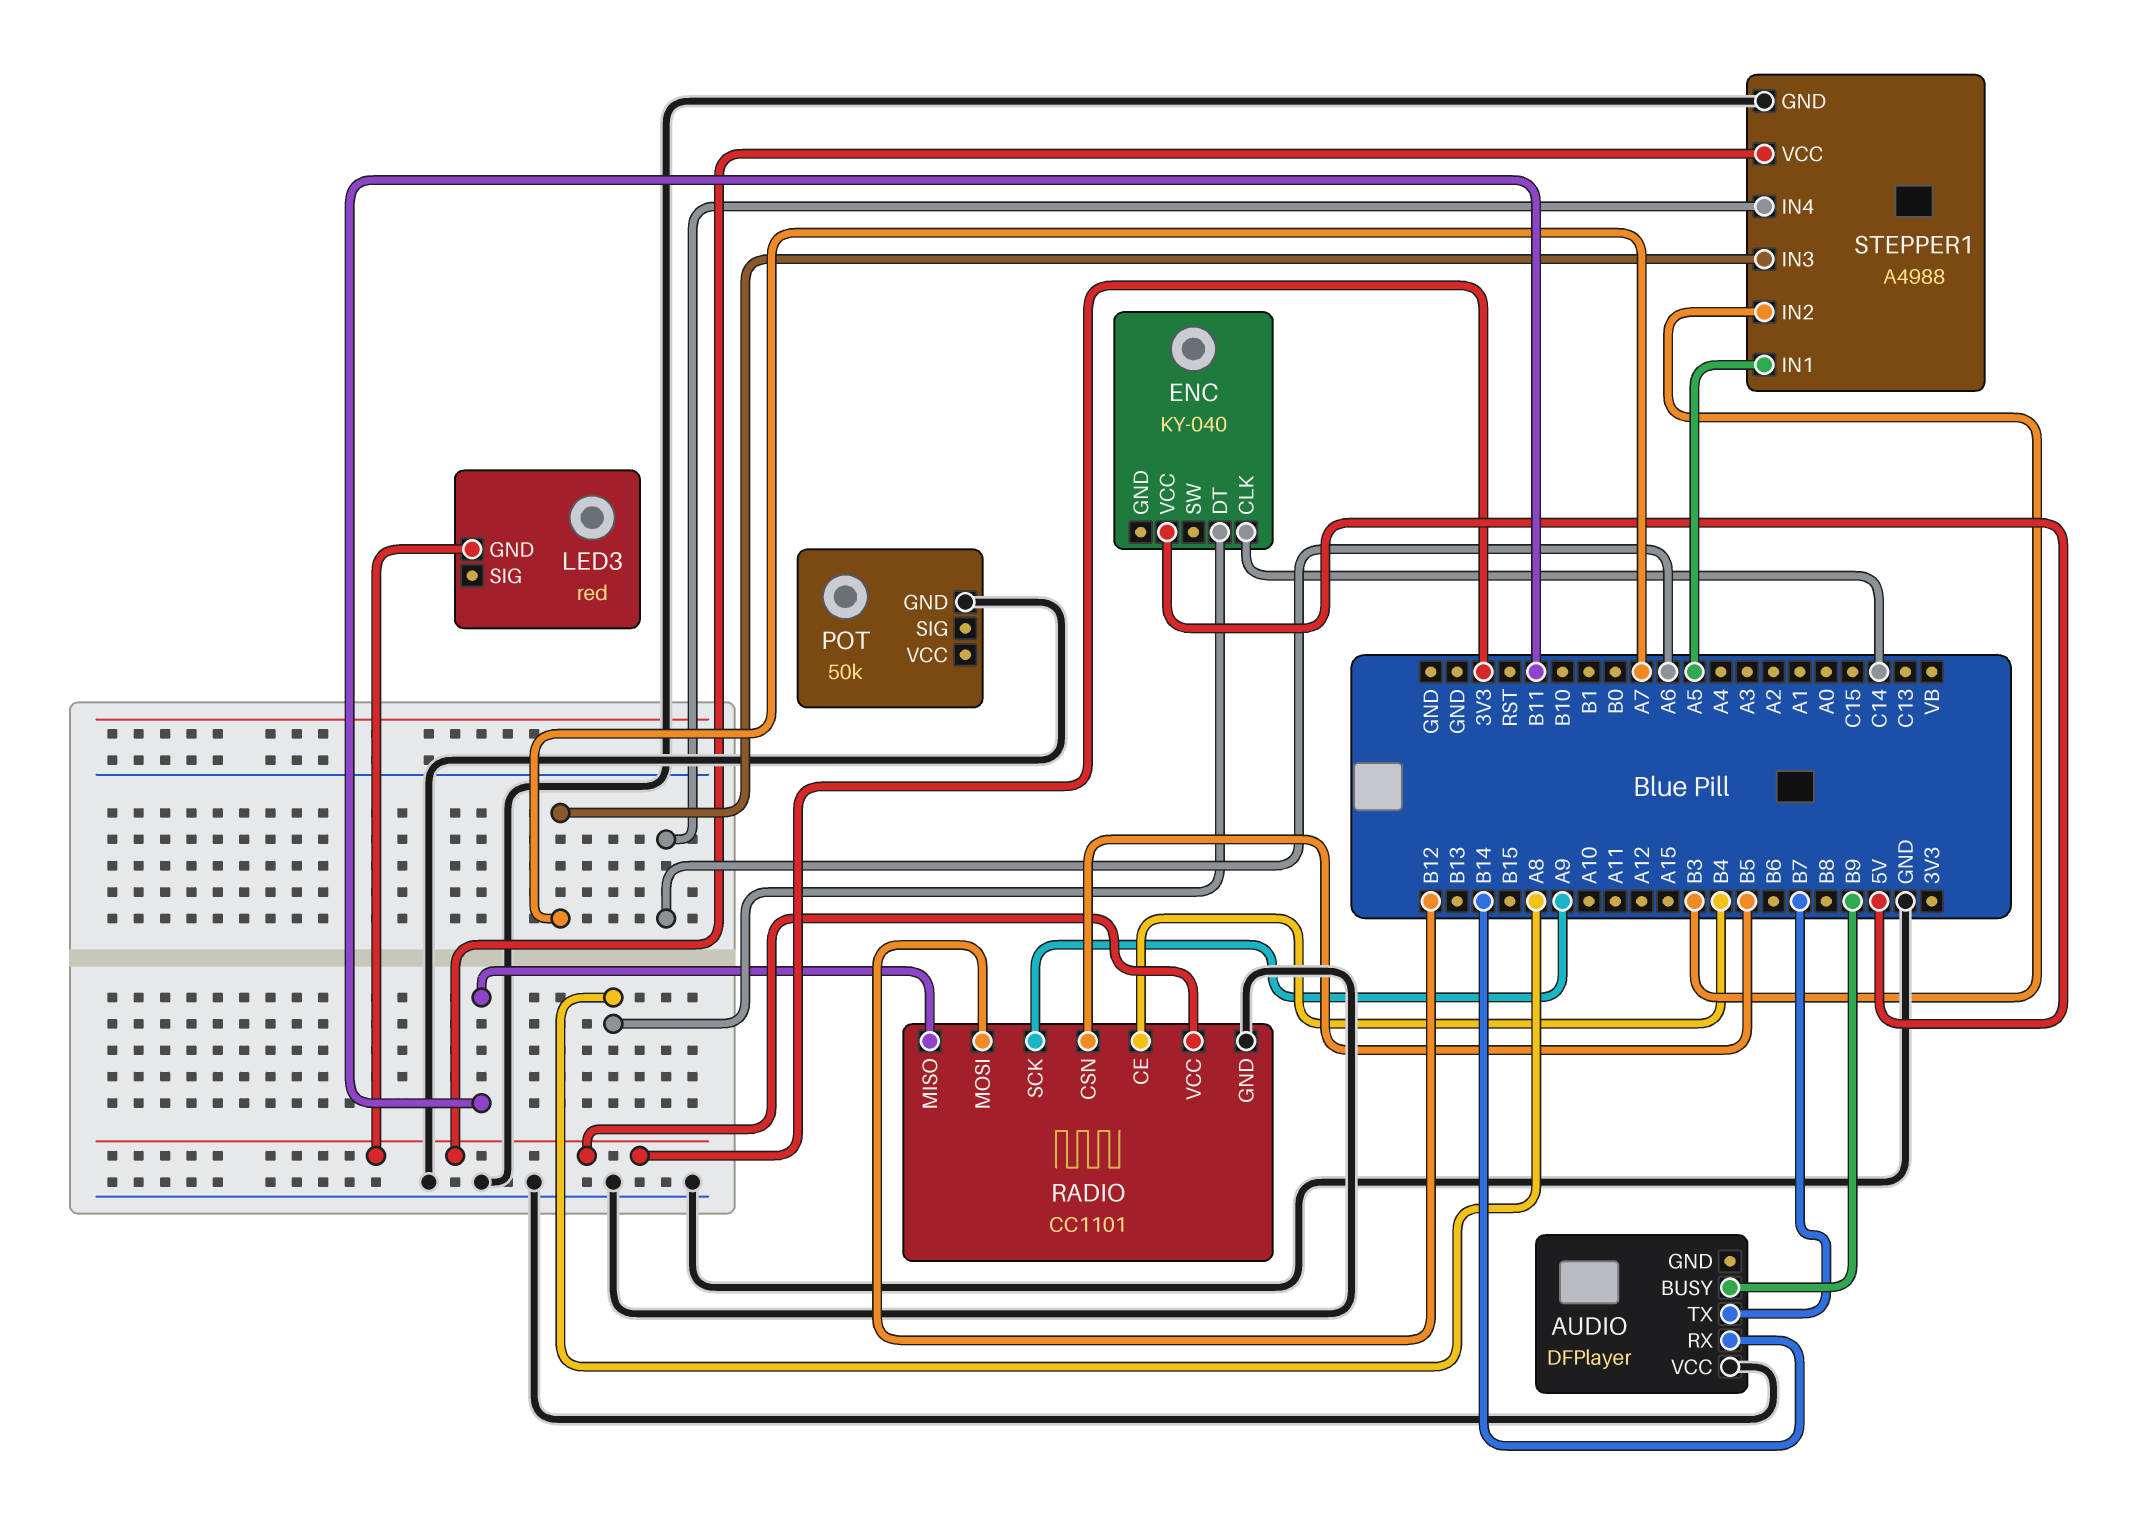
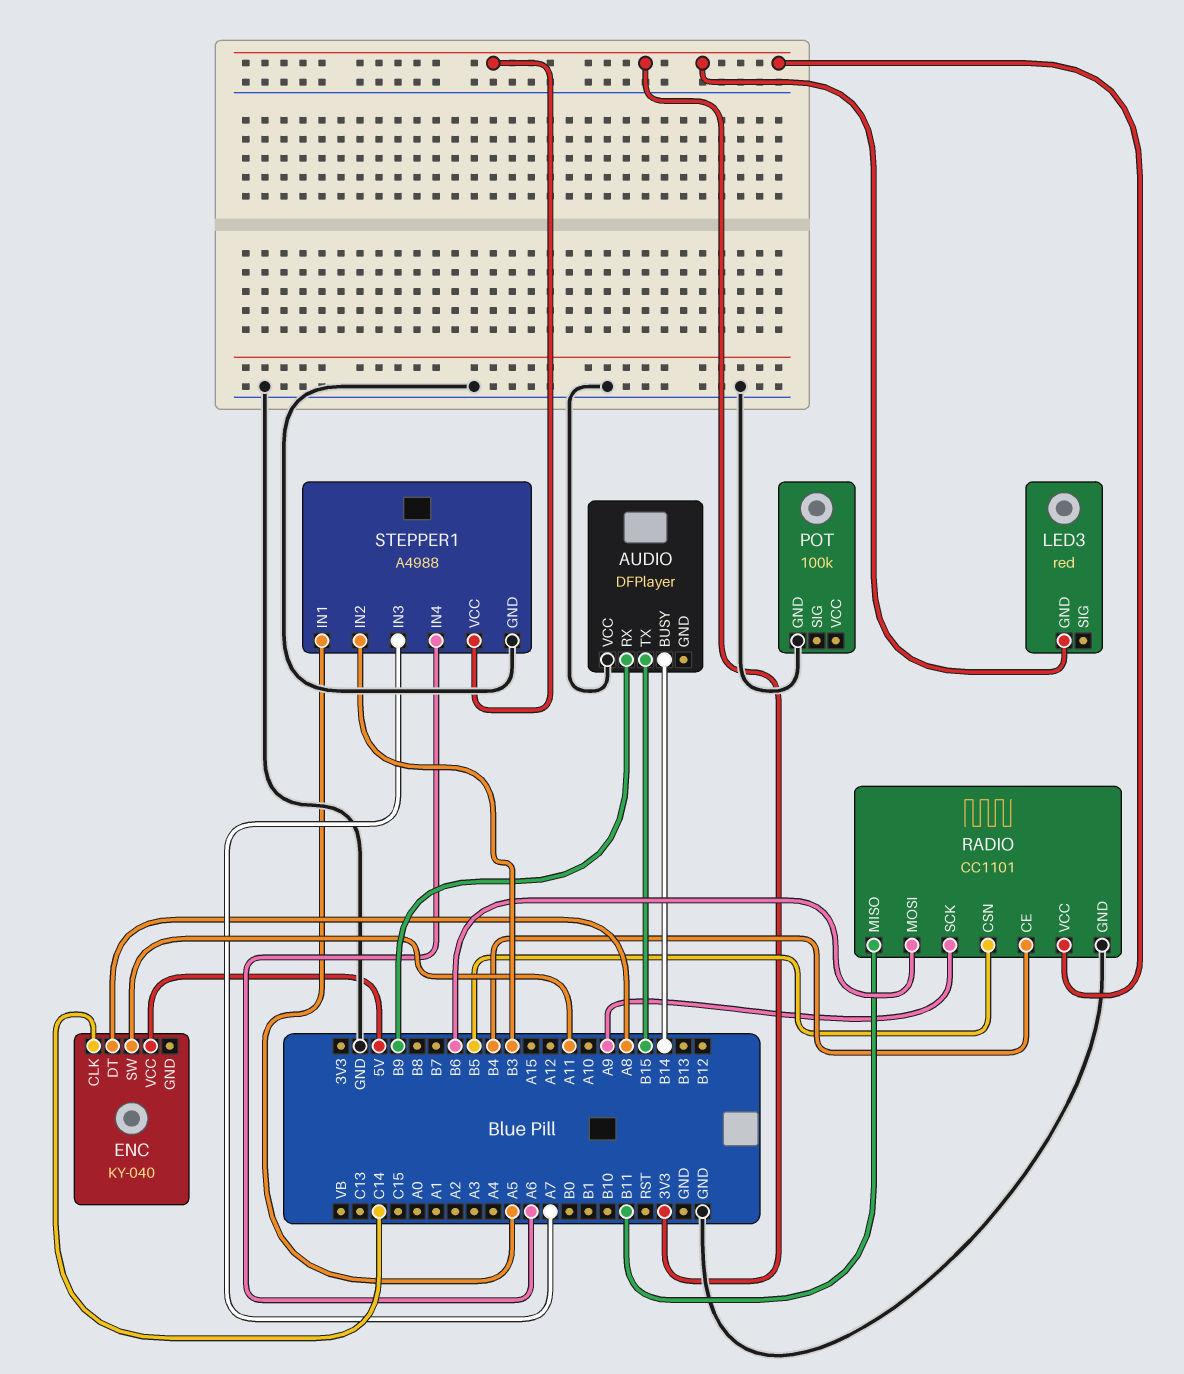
AUDIO pin BUSY: B9 -> B14
AUDIO pin RX: B14 -> B9
AUDIO pin TX: B7 -> B15
ENC pin SW: none -> A11
POT: 50k -> 100k
RADIO pin MOSI: B12 -> B6

